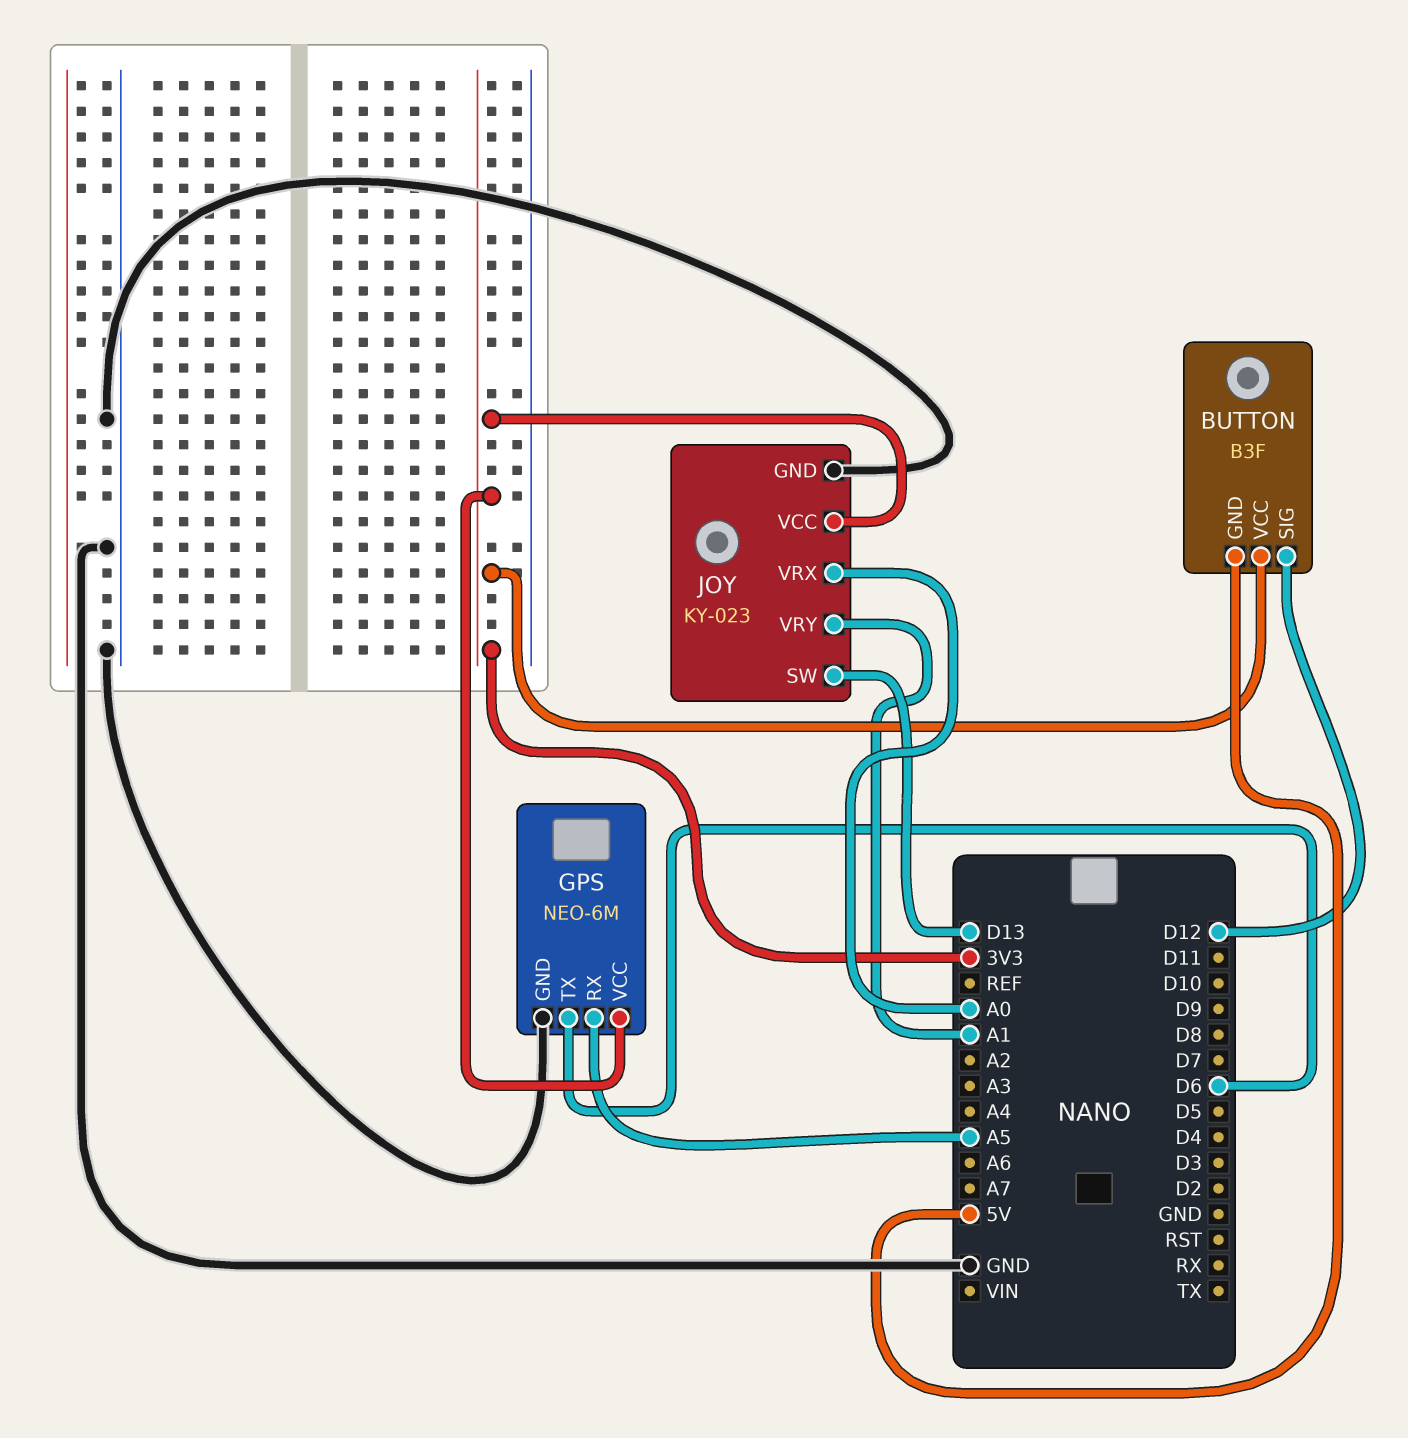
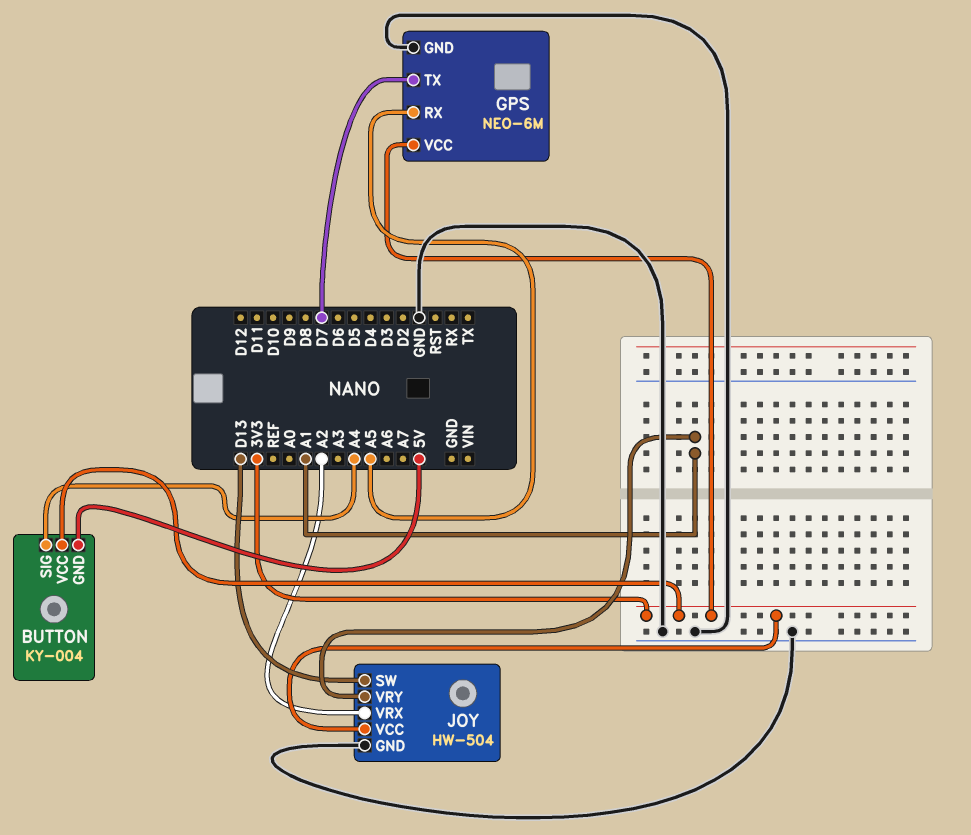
BUTTON: B3F -> KY-004
BUTTON pin SIG: D12 -> A4
GPS pin TX: D6 -> D7
JOY: KY-023 -> HW-504
JOY pin VRX: A0 -> A2

